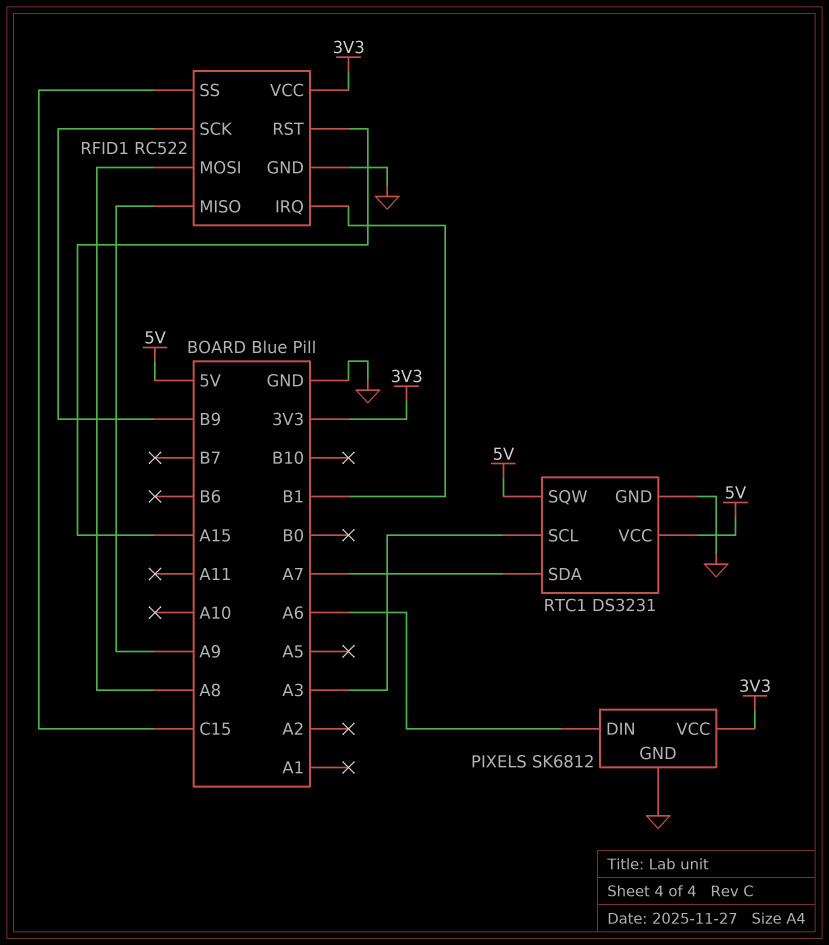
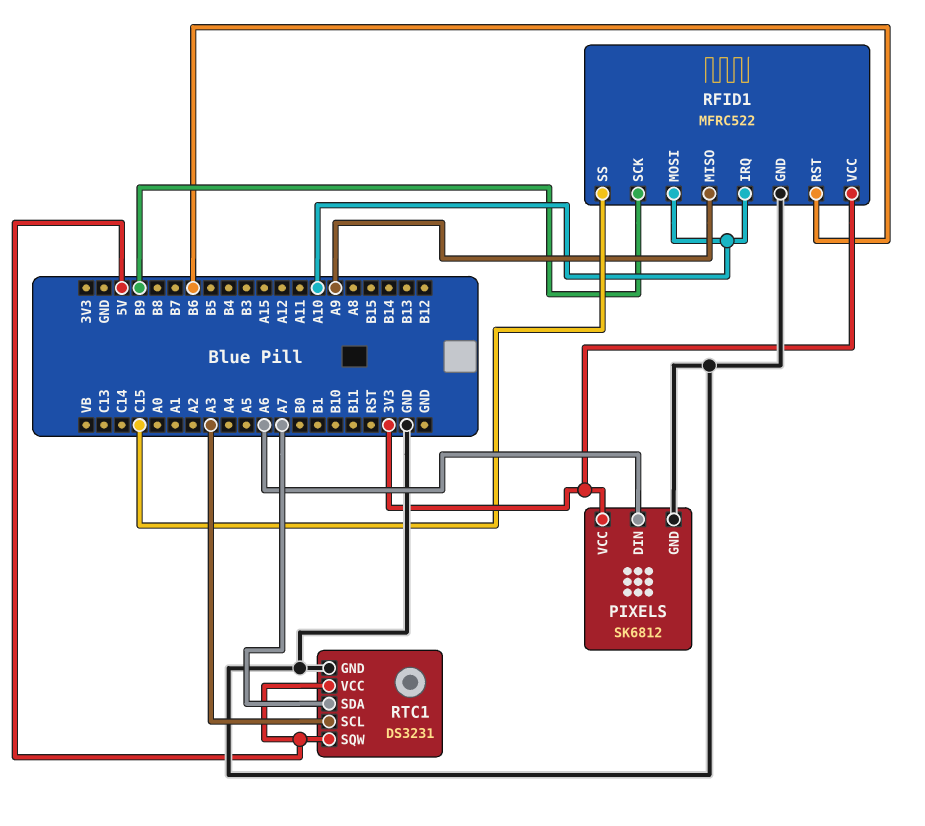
RFID1: RC522 -> MFRC522
RFID1 pin IRQ: B1 -> A10
RFID1 pin MOSI: A8 -> A10
RFID1 pin RST: A15 -> B6

